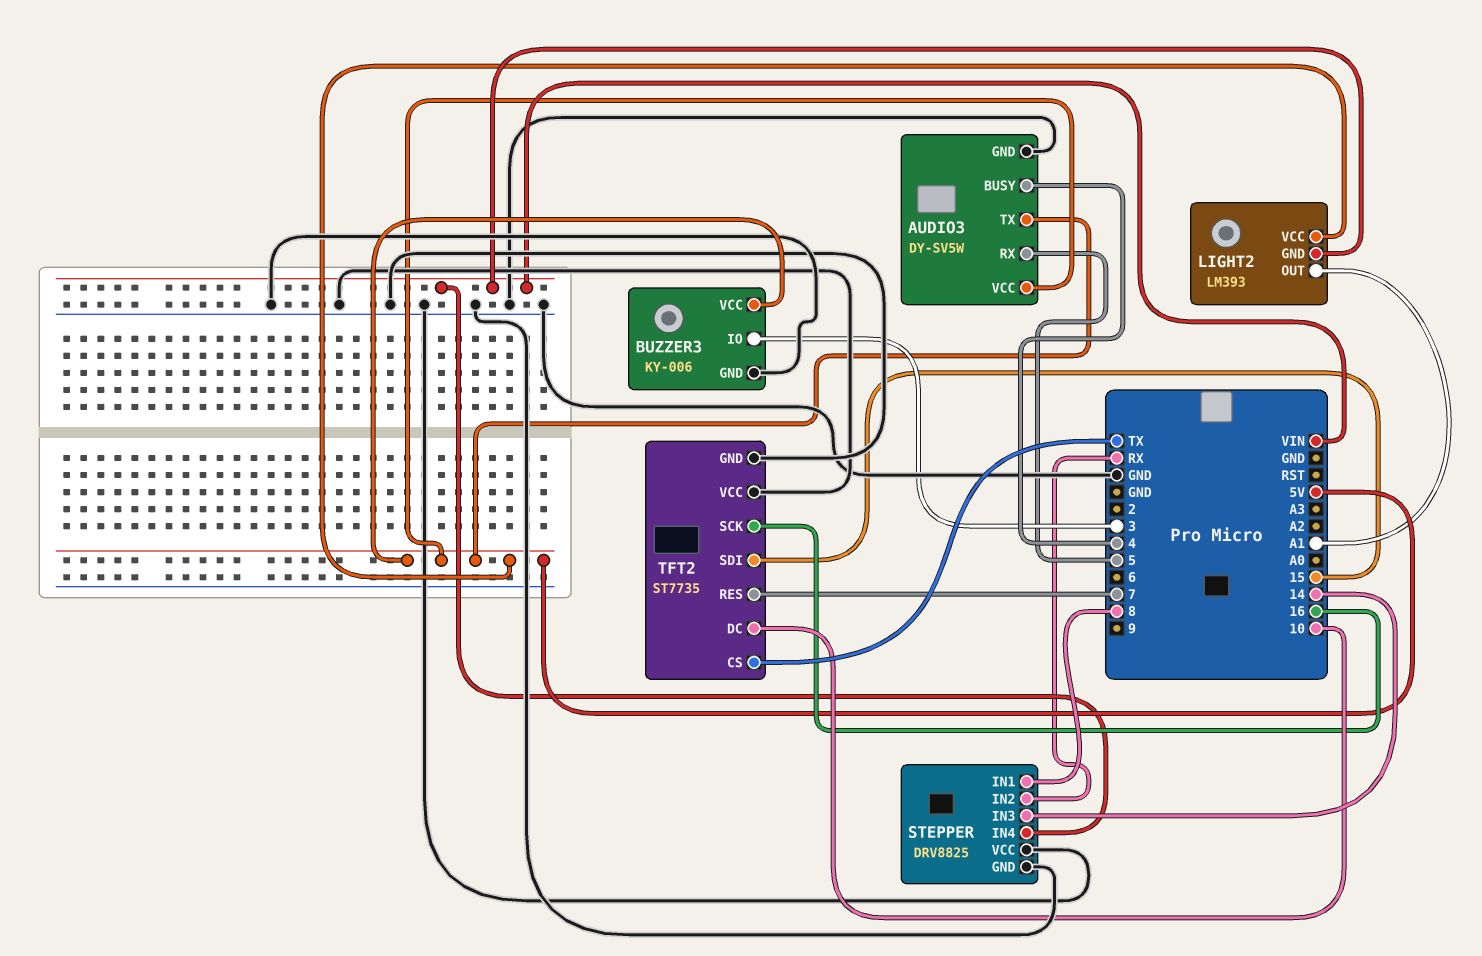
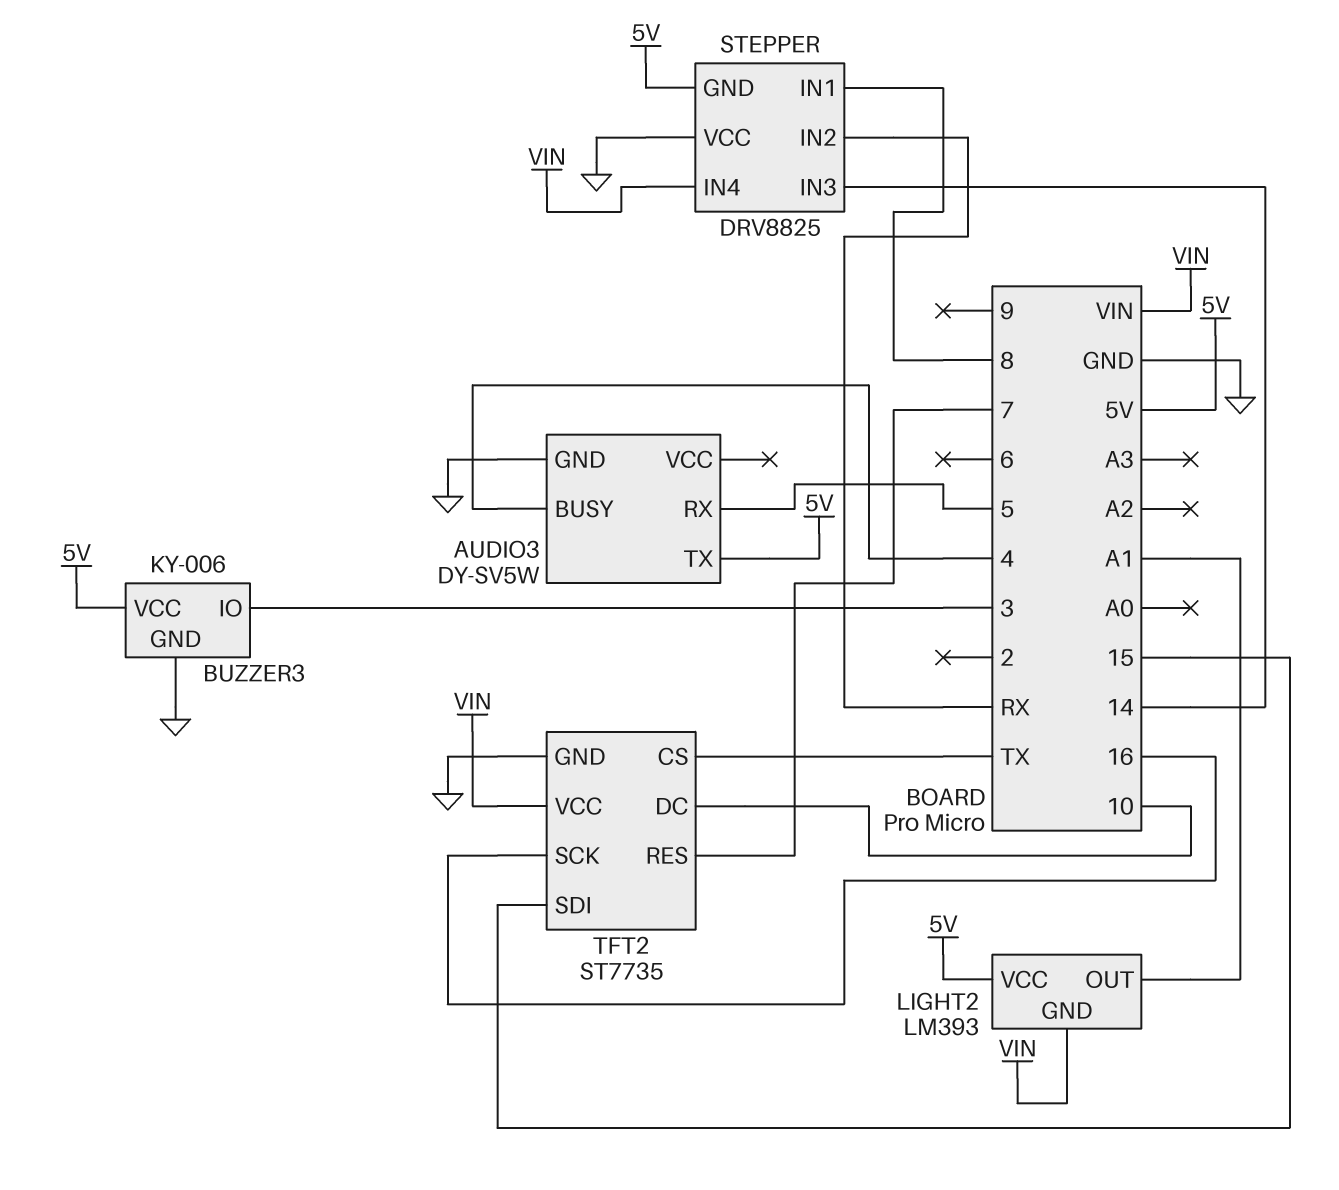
AUDIO3 pin VCC: 5V -> none
STEPPER pin GND: GND -> 5V
TFT2 pin VCC: GND -> VIN

